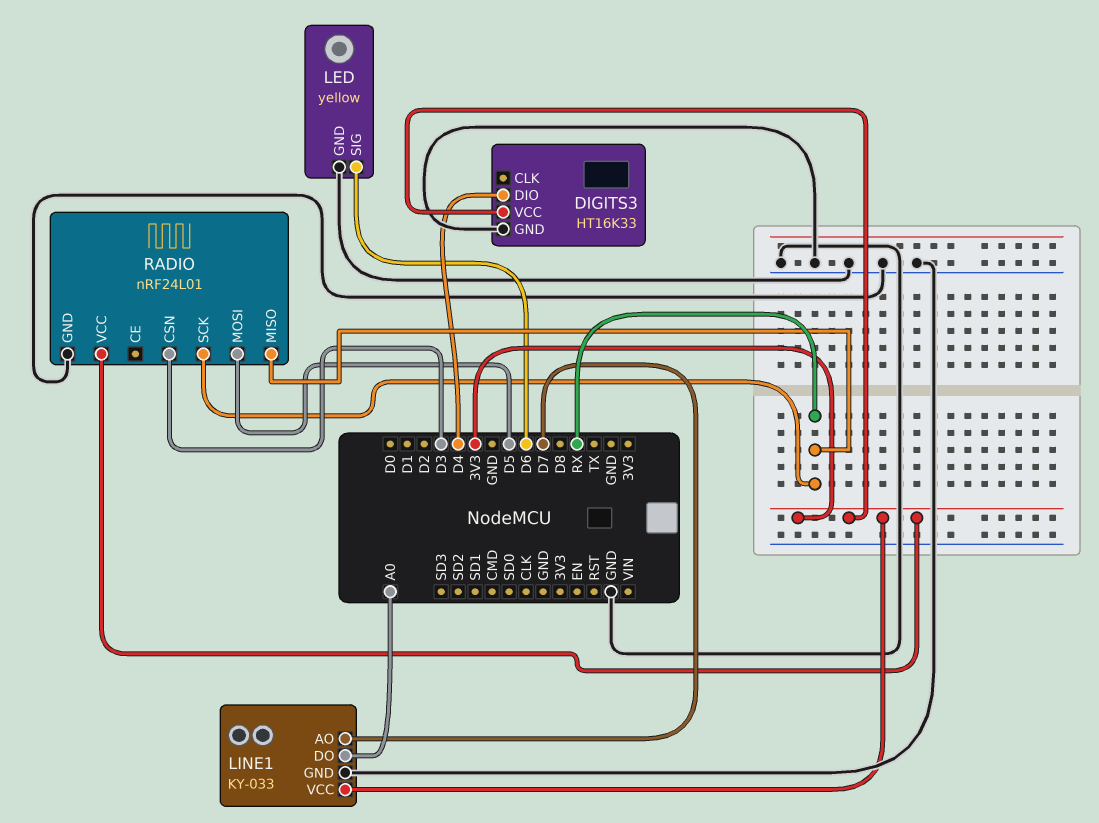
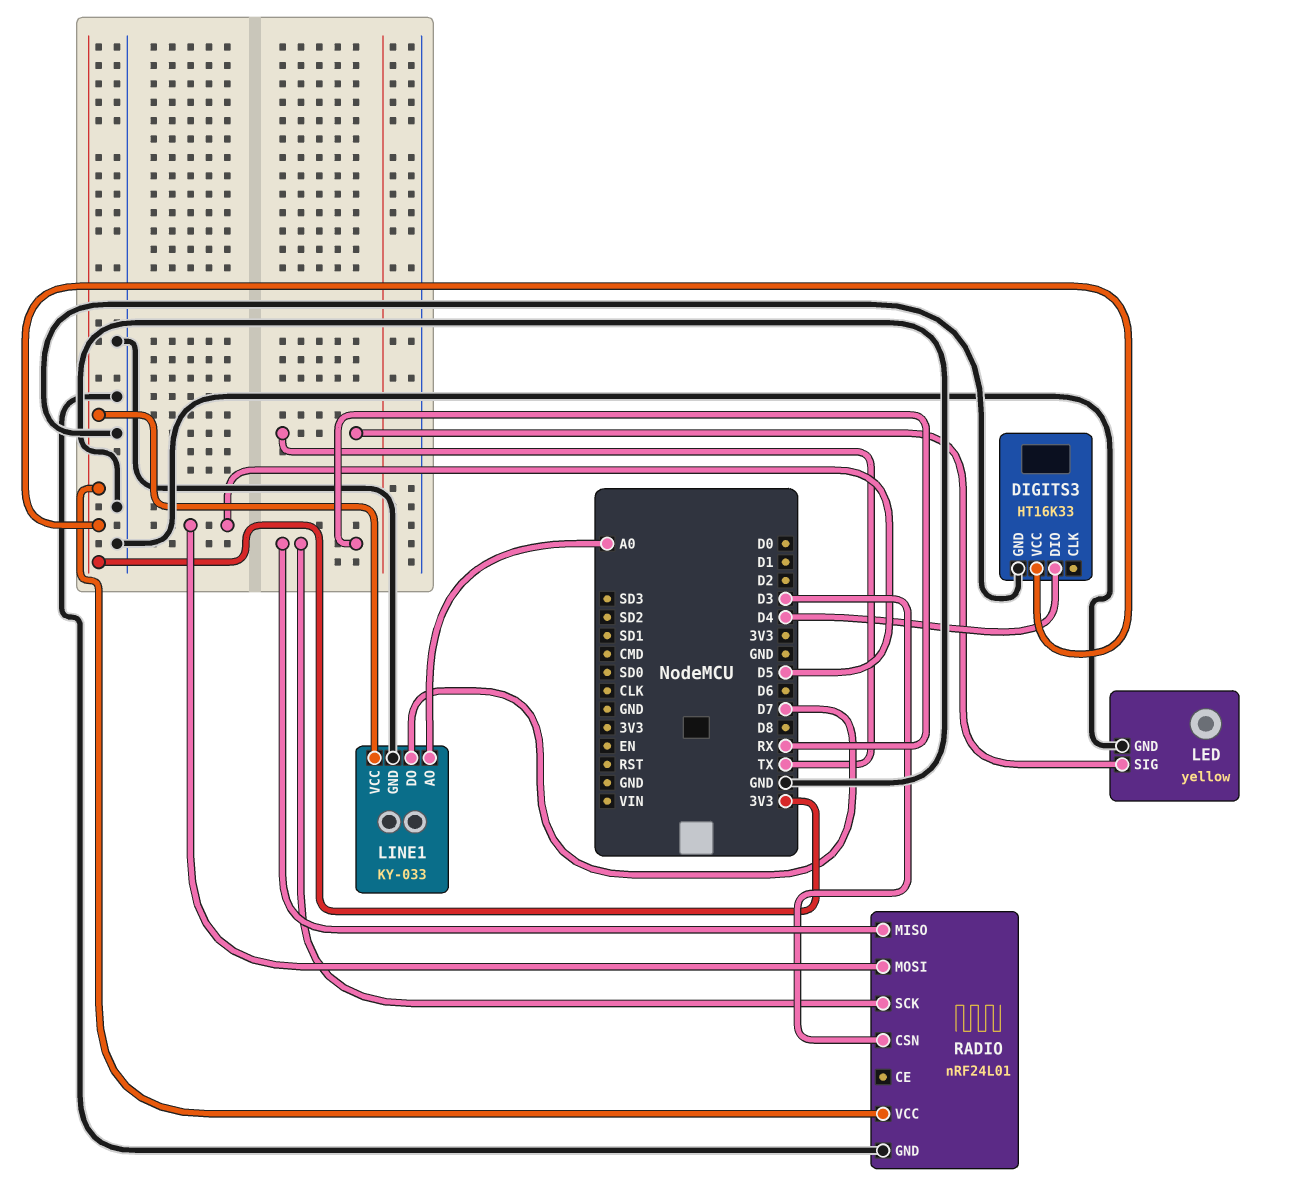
LED pin SIG: D6 -> TX
LINE1 pin AO: D7 -> A0
LINE1 pin DO: A0 -> D7

